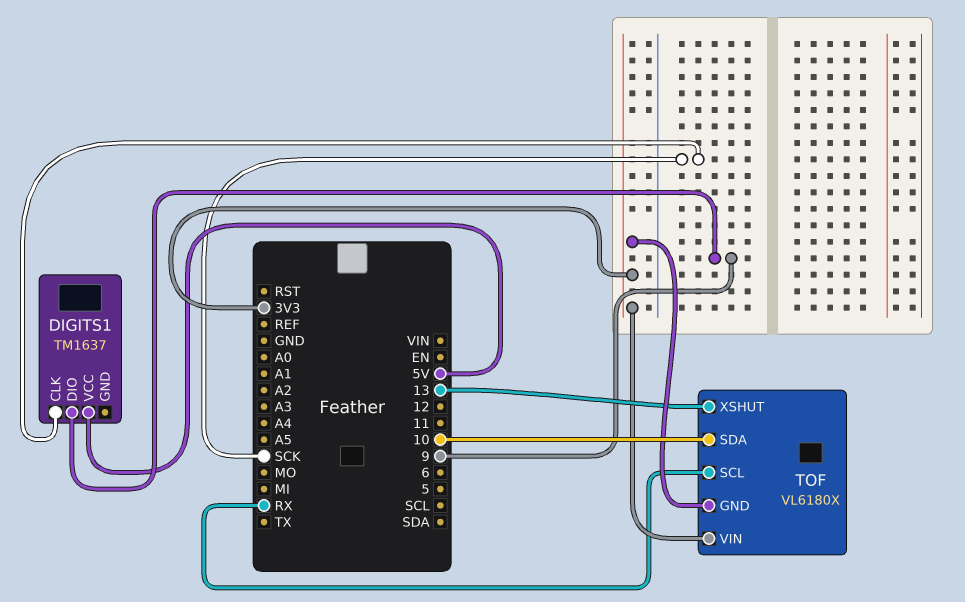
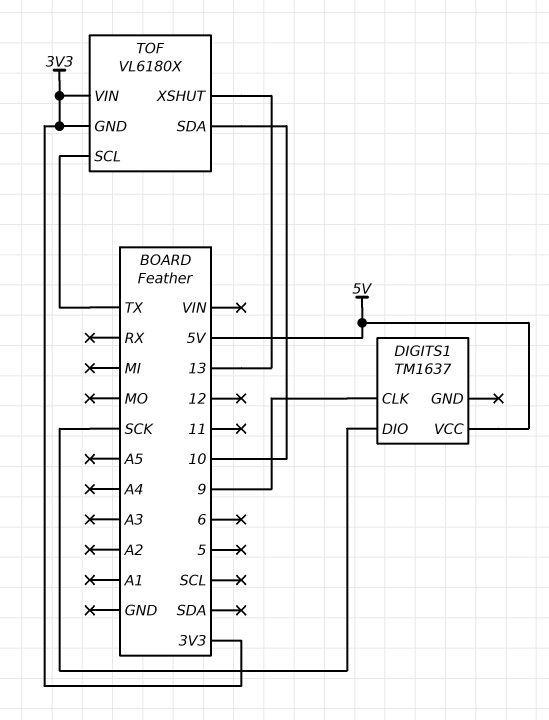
DIGITS1 pin CLK: SCK -> 9
DIGITS1 pin DIO: 9 -> SCK
TOF pin SCL: RX -> TX

